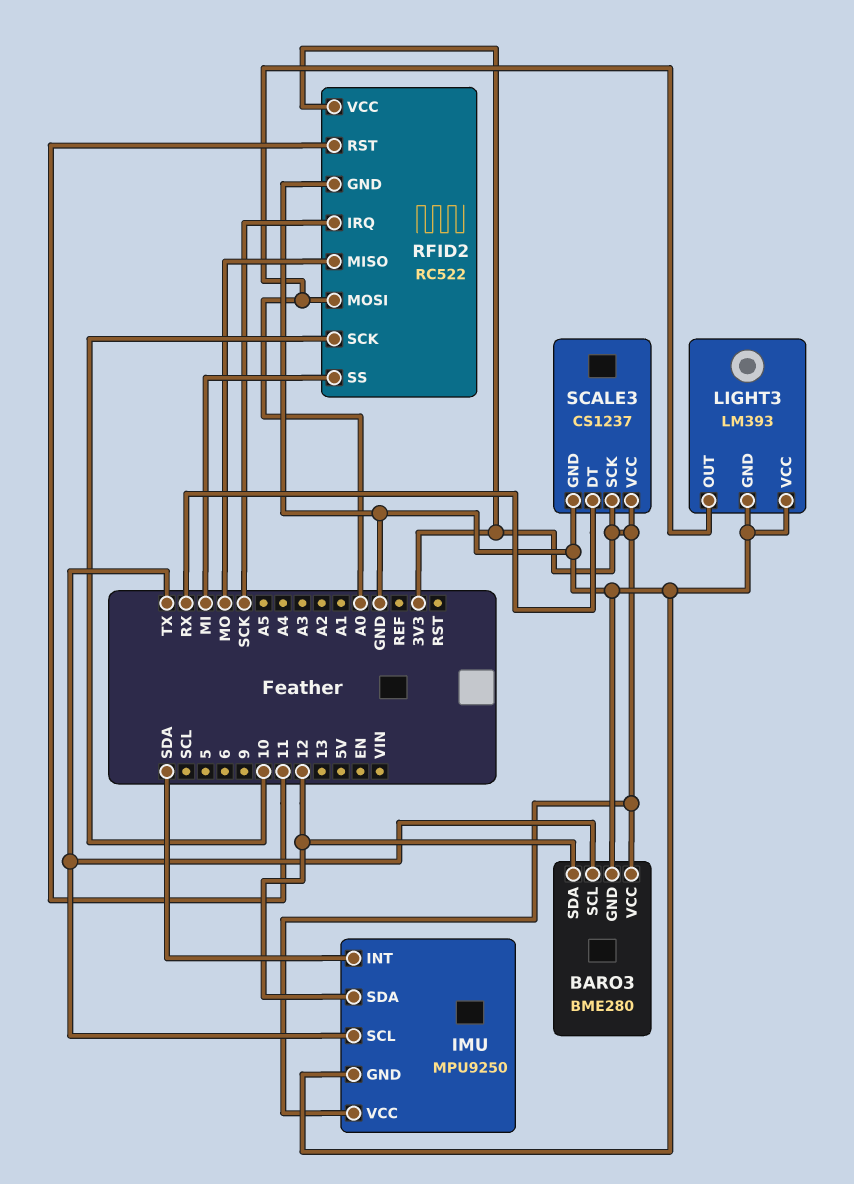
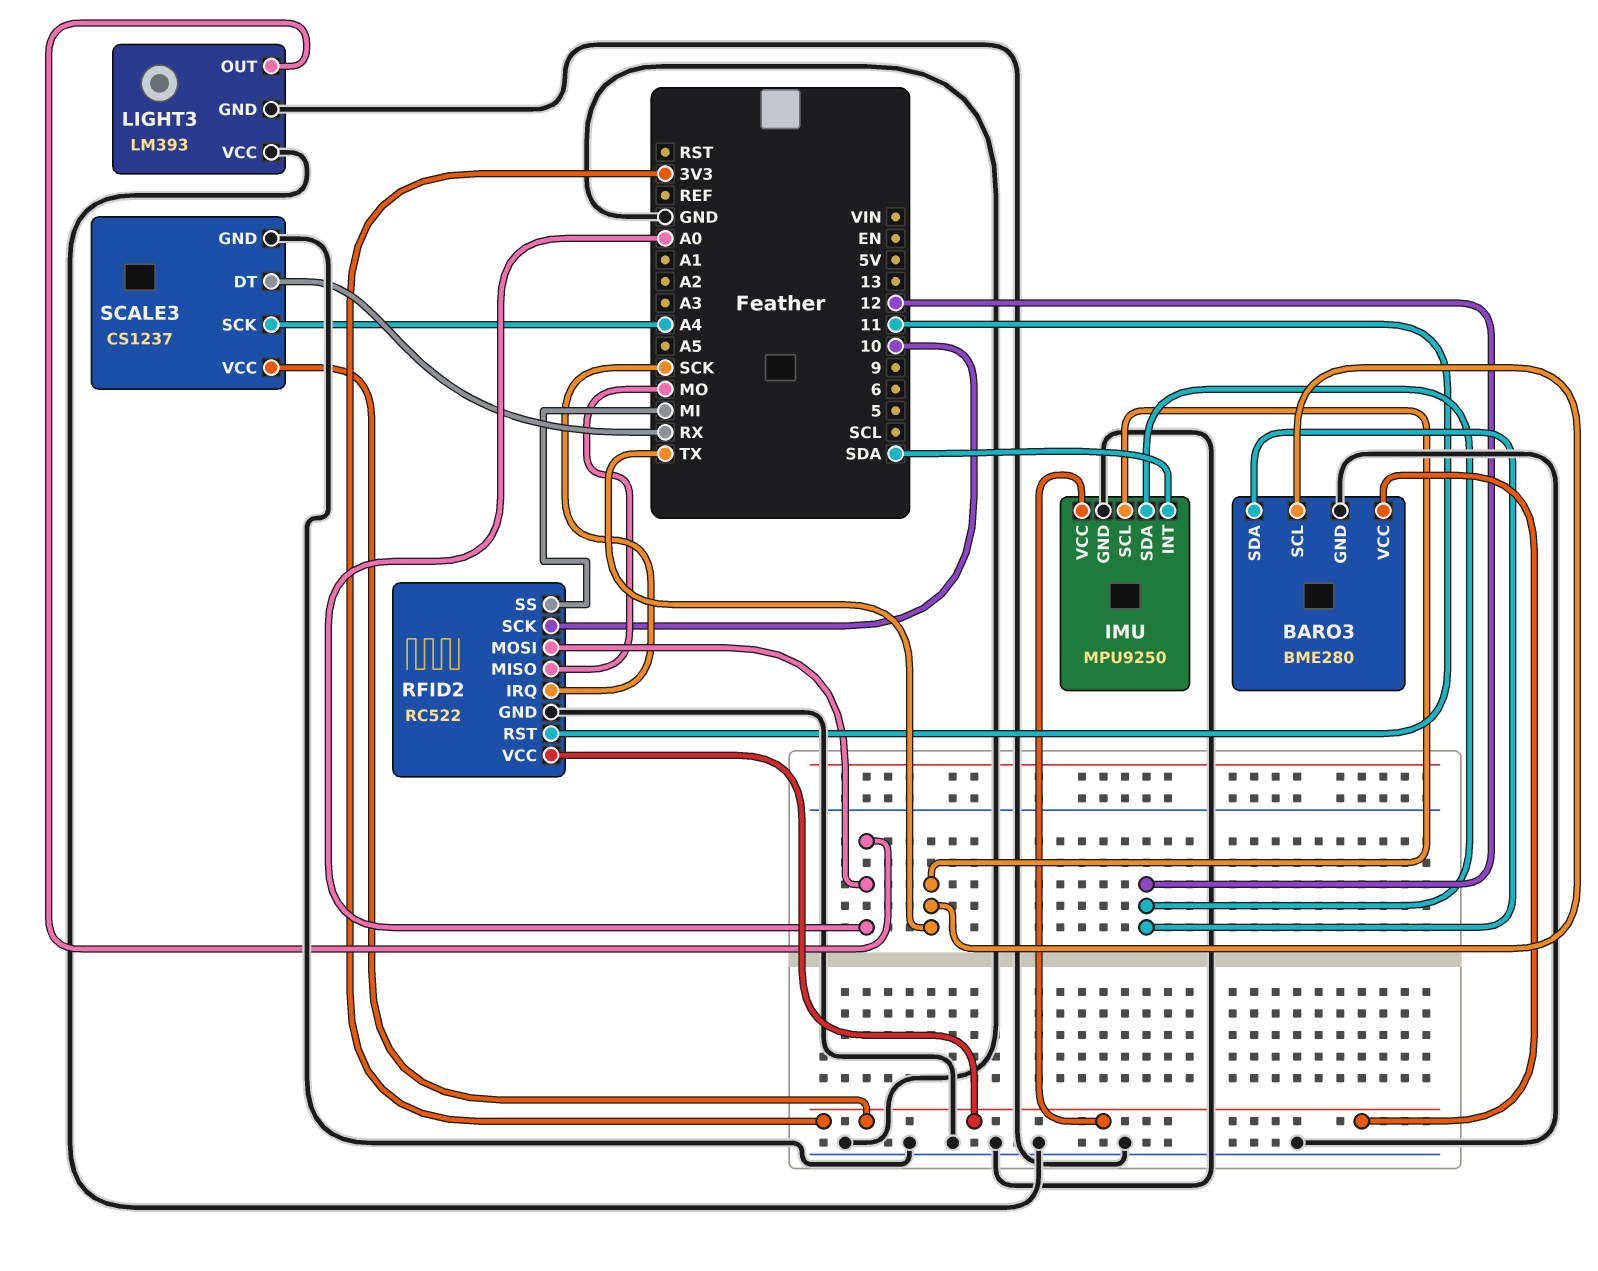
SCALE3 pin SCK: 3V3 -> A4

